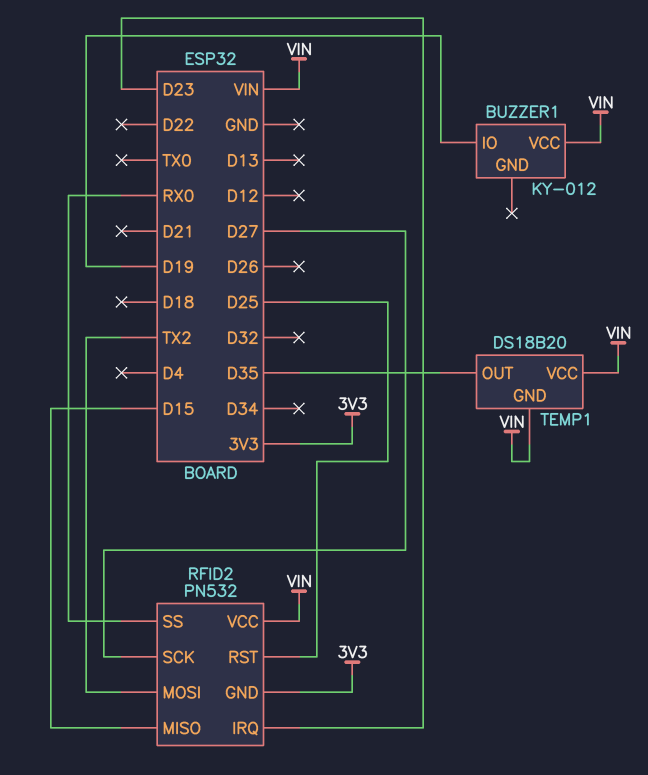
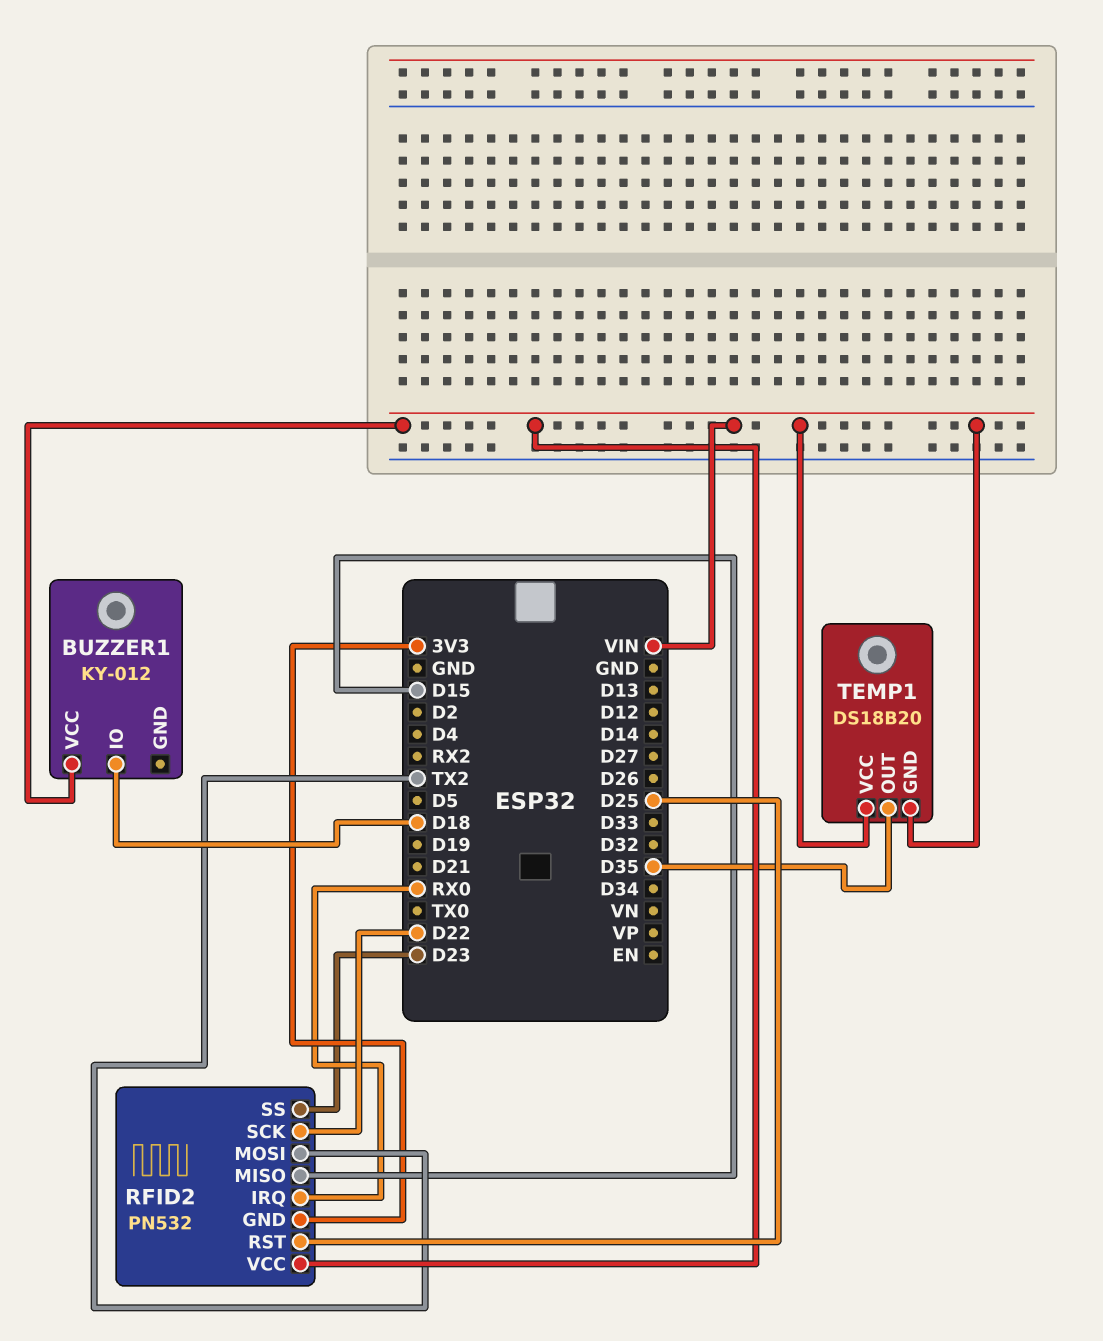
BUZZER1 pin IO: D19 -> D18
RFID2 pin IRQ: D23 -> RX0
RFID2 pin SCK: D27 -> D22
RFID2 pin SS: RX0 -> D23

